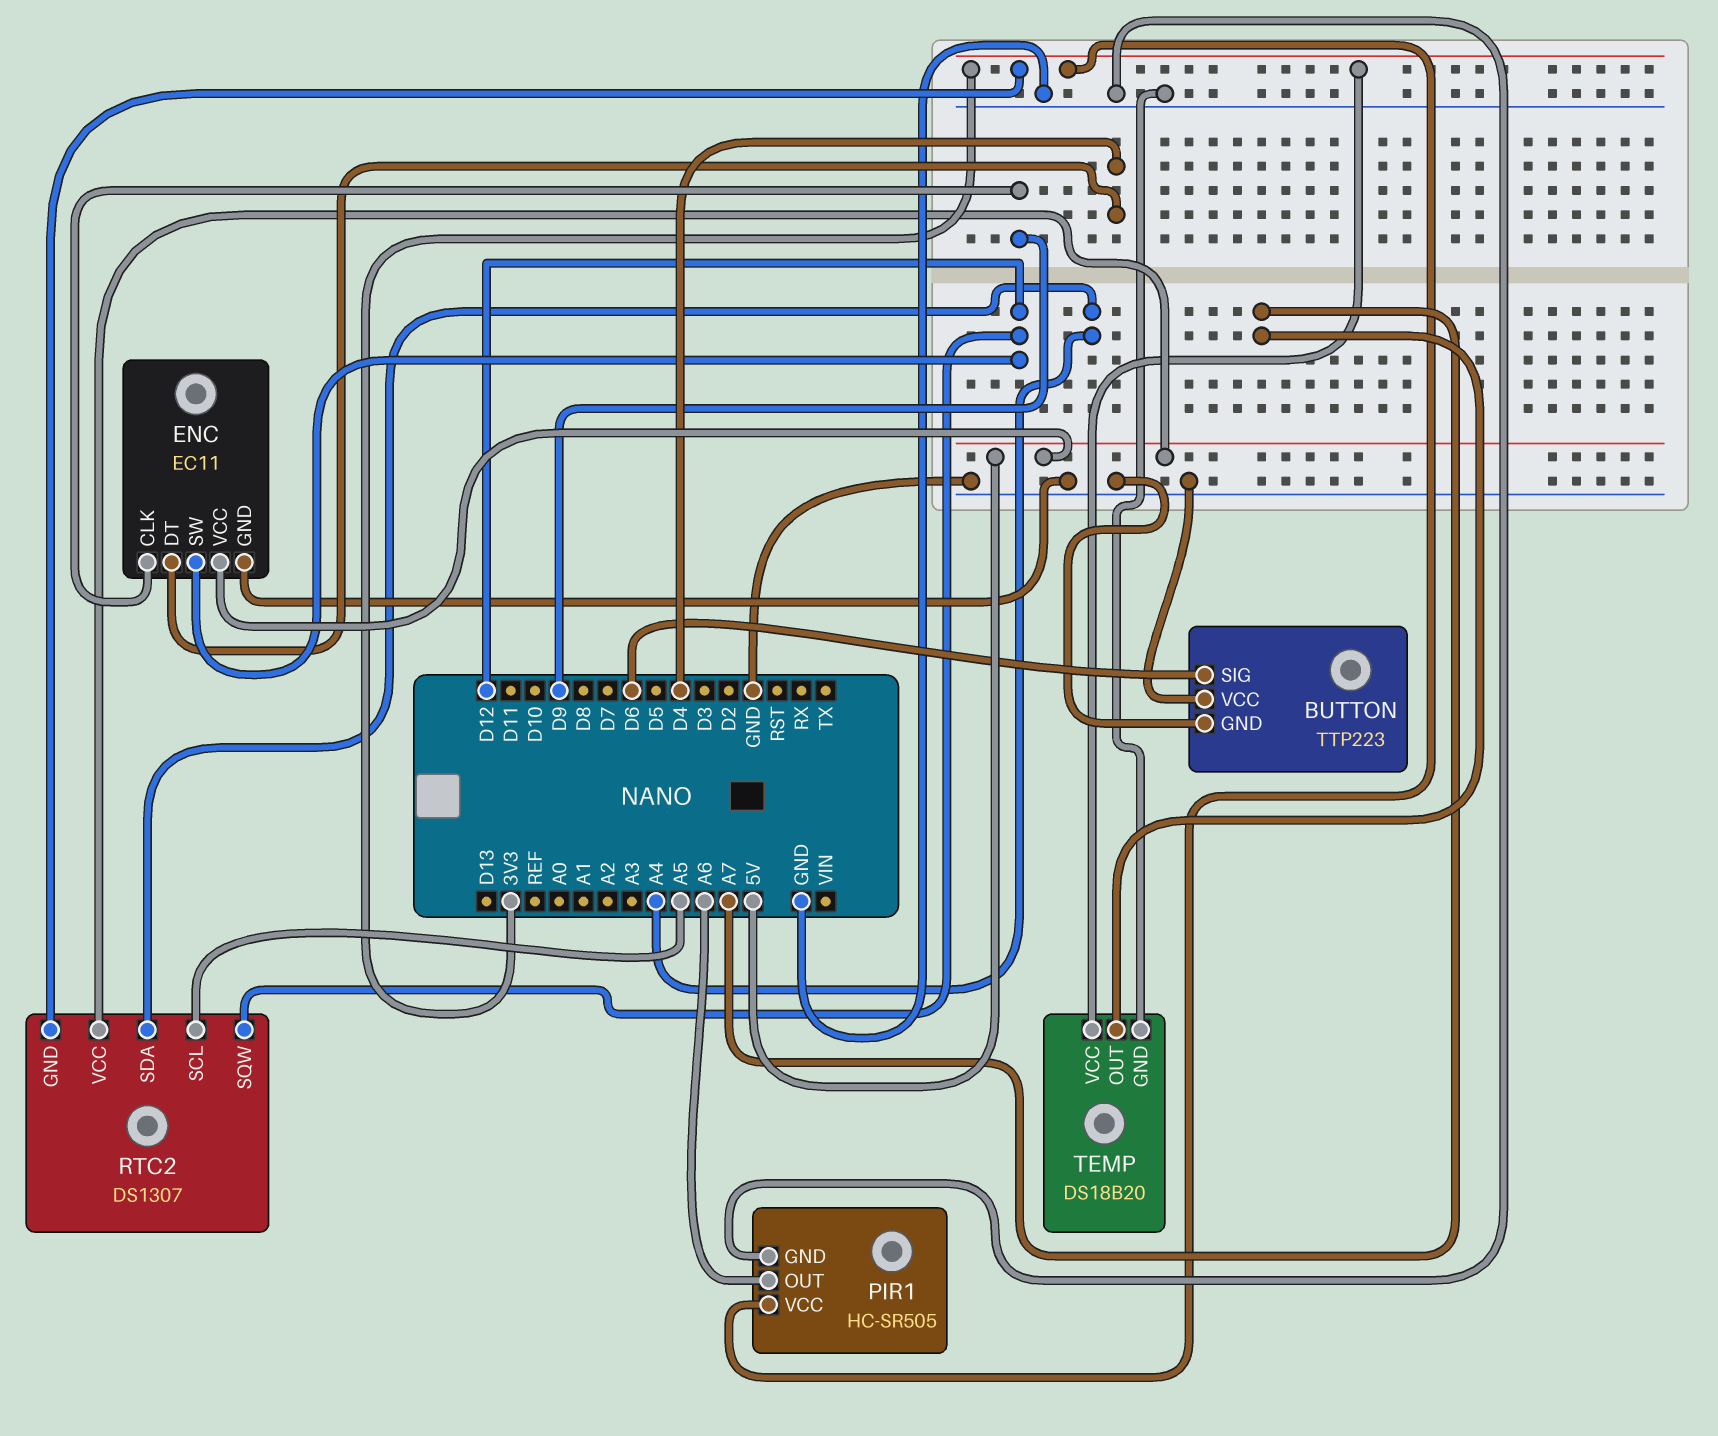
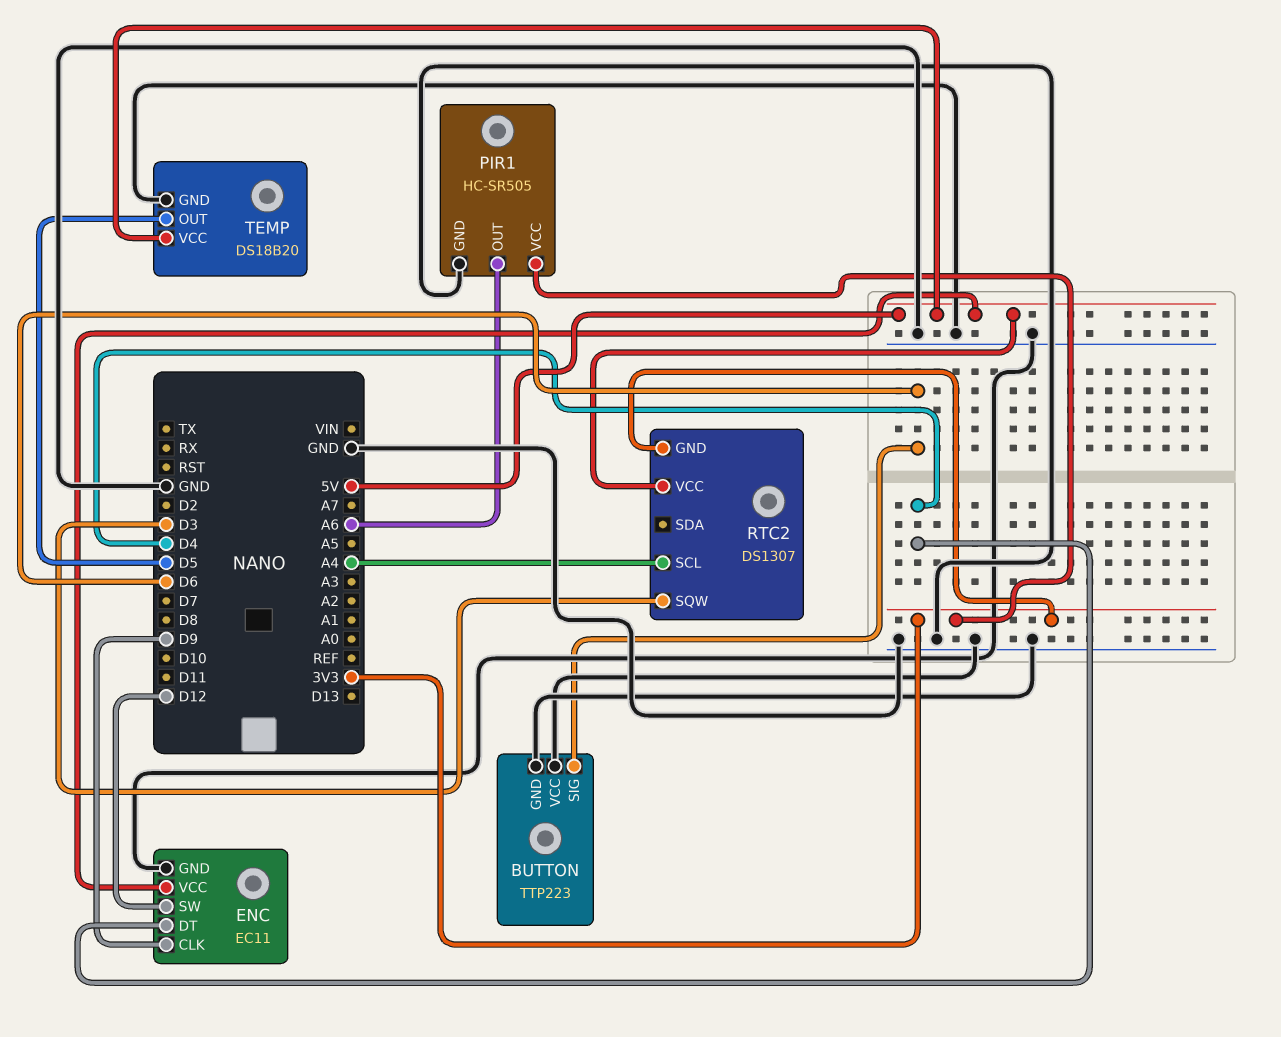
RTC2 pin SCL: A5 -> A4
RTC2 pin SDA: A4 -> none
RTC2 pin SQW: D12 -> D3
TEMP pin OUT: A7 -> D5
TEMP pin VCC: 3V3 -> 5V

